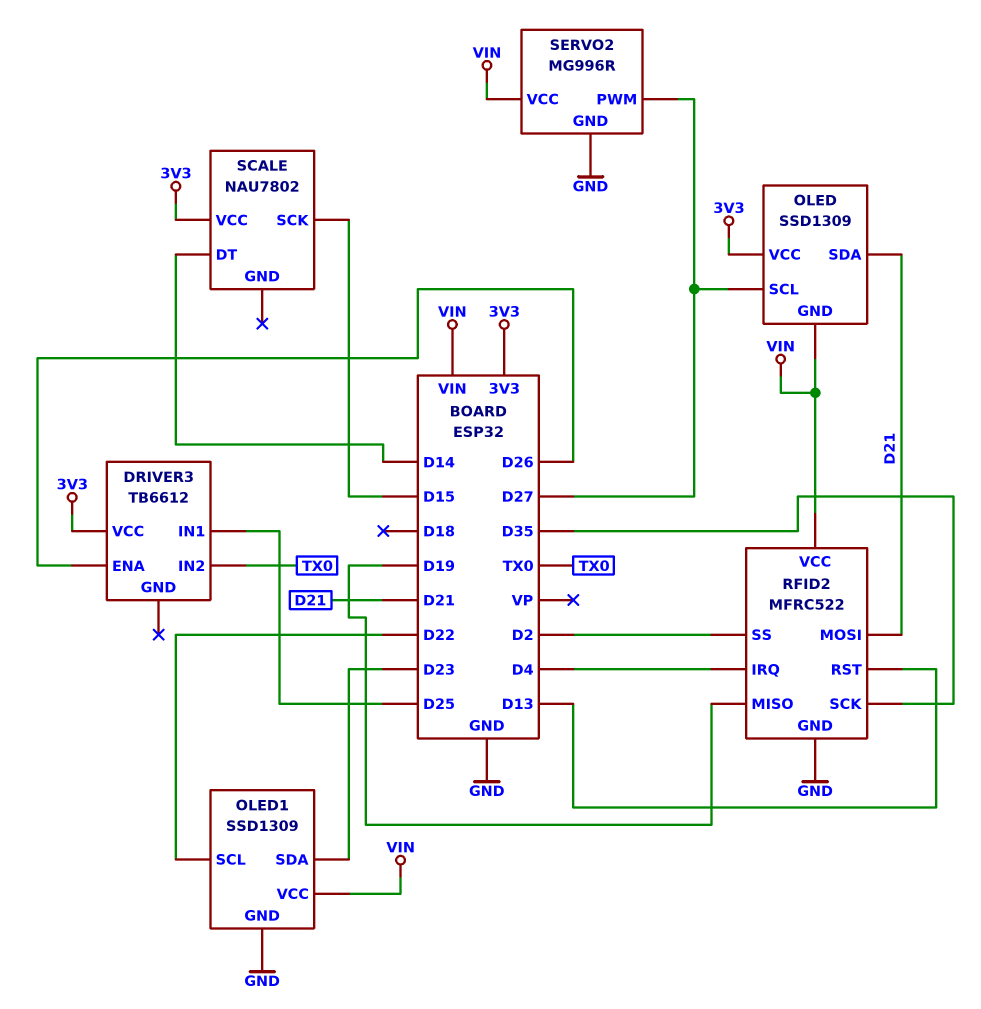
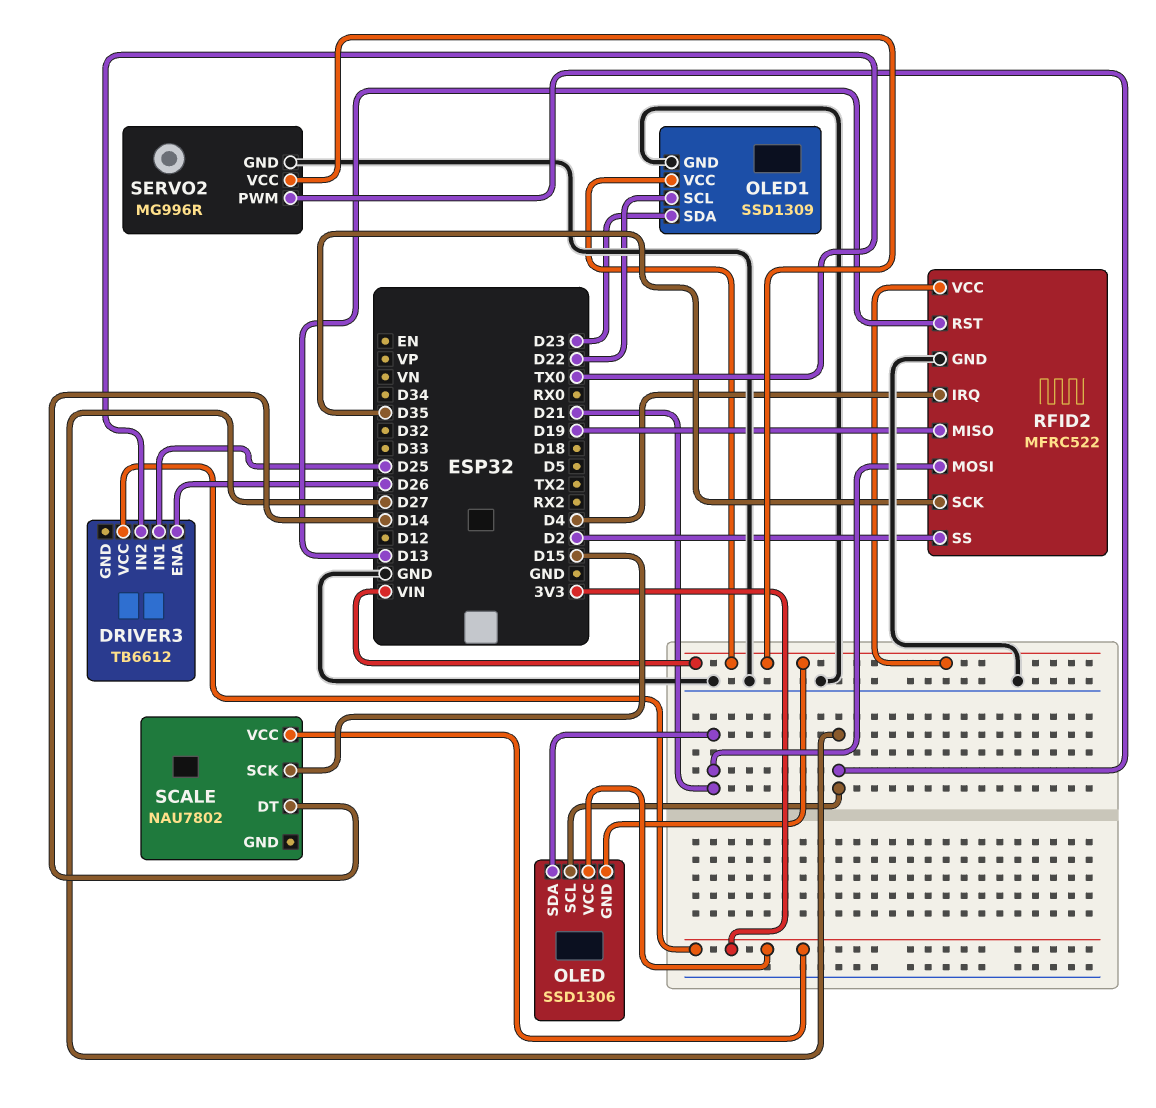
OLED: SSD1309 -> SSD1306

